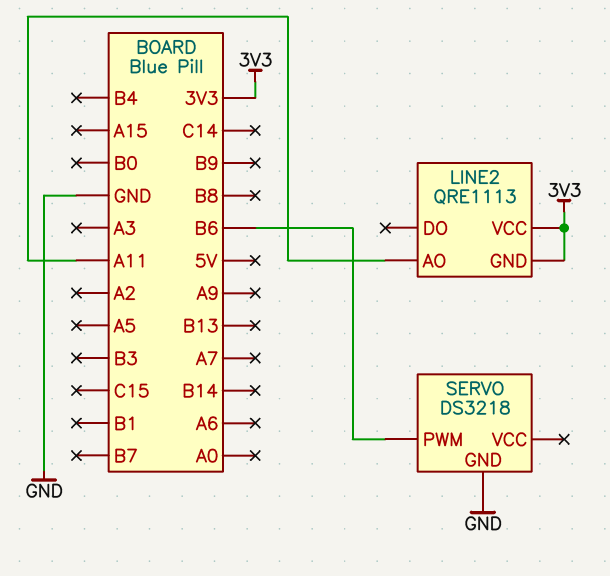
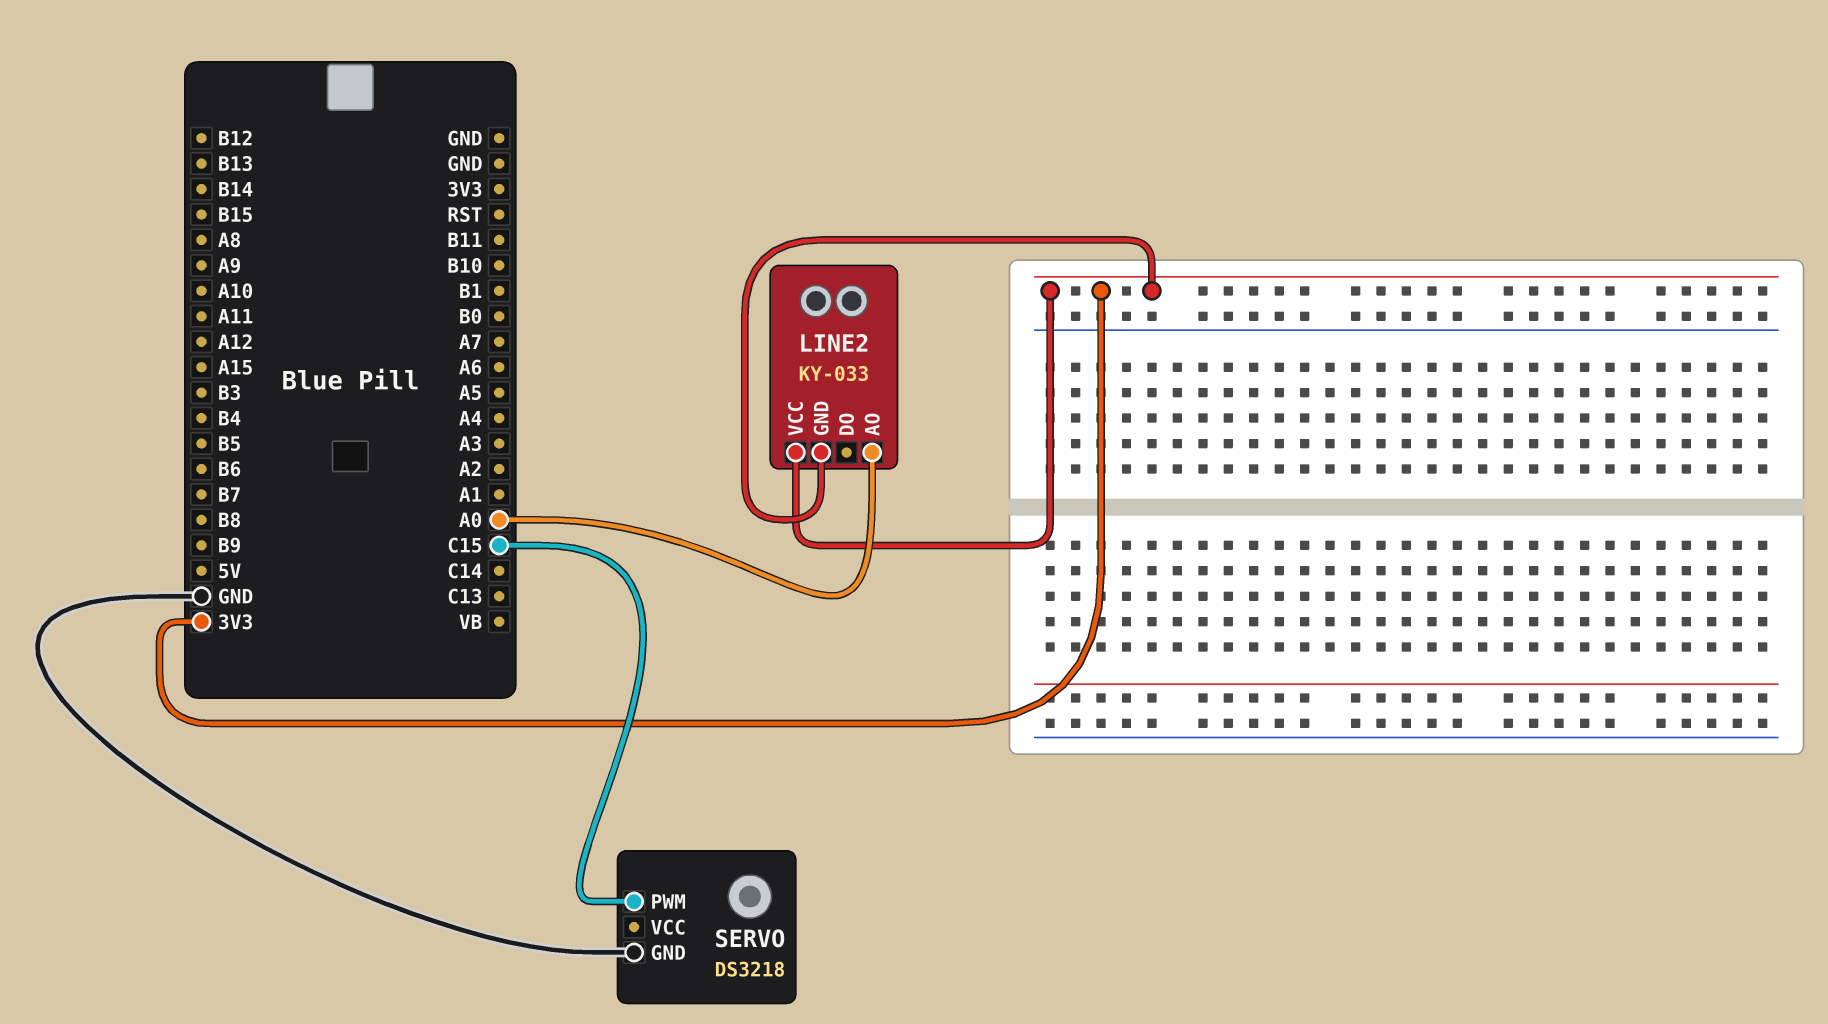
LINE2: QRE1113 -> KY-033
LINE2 pin AO: A11 -> A0
SERVO pin PWM: B6 -> C15

